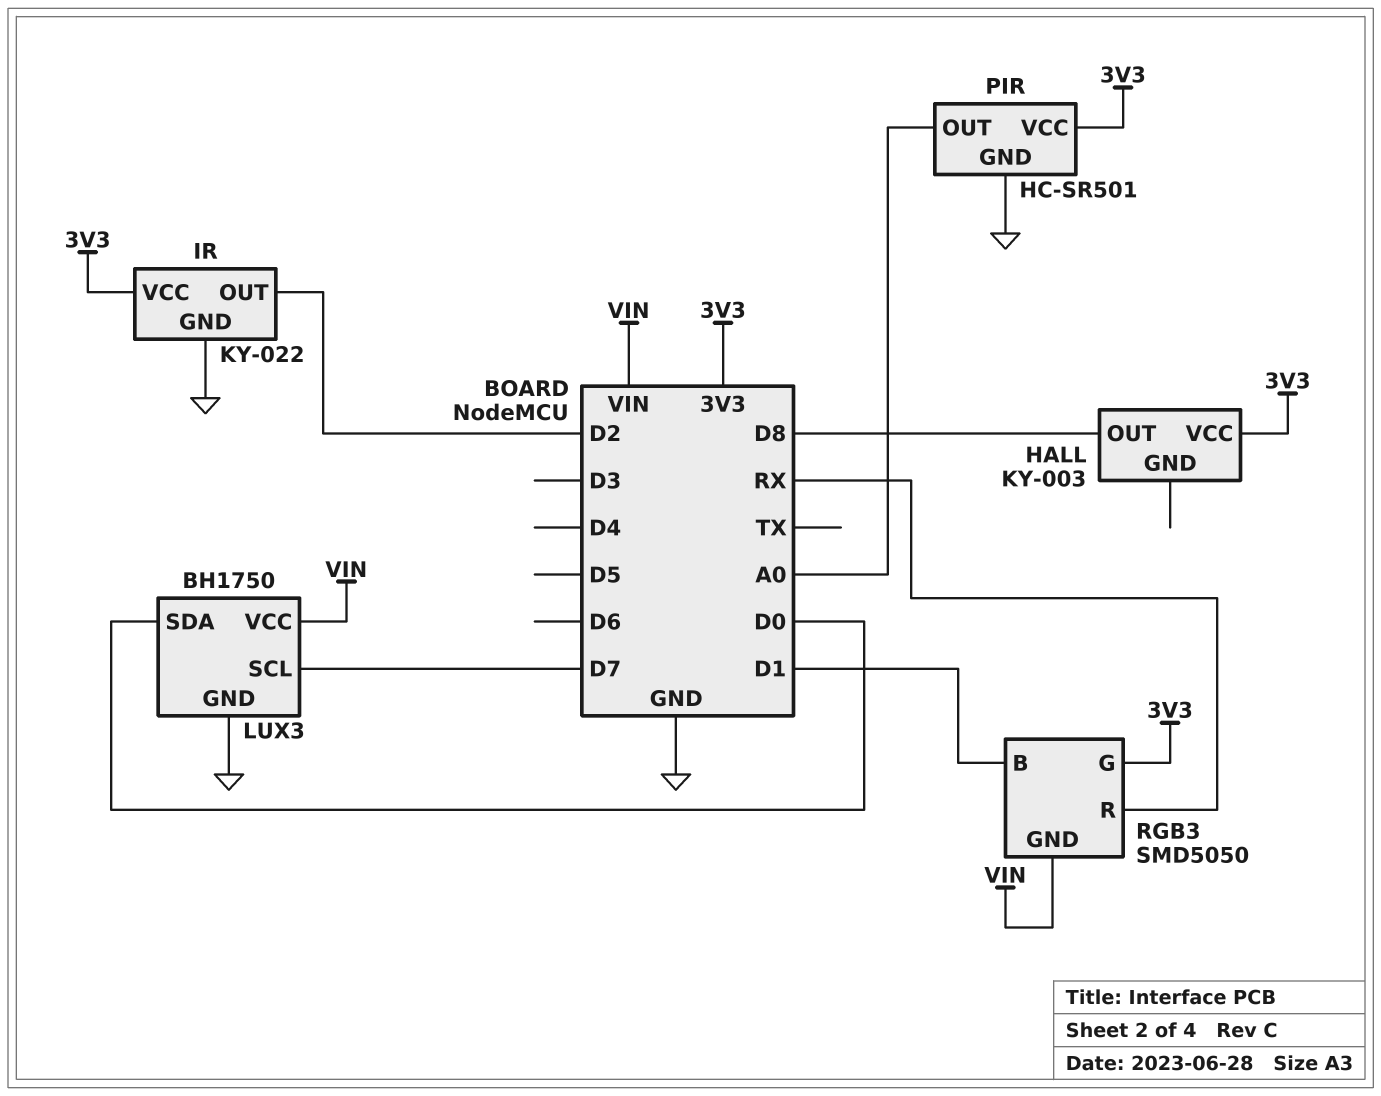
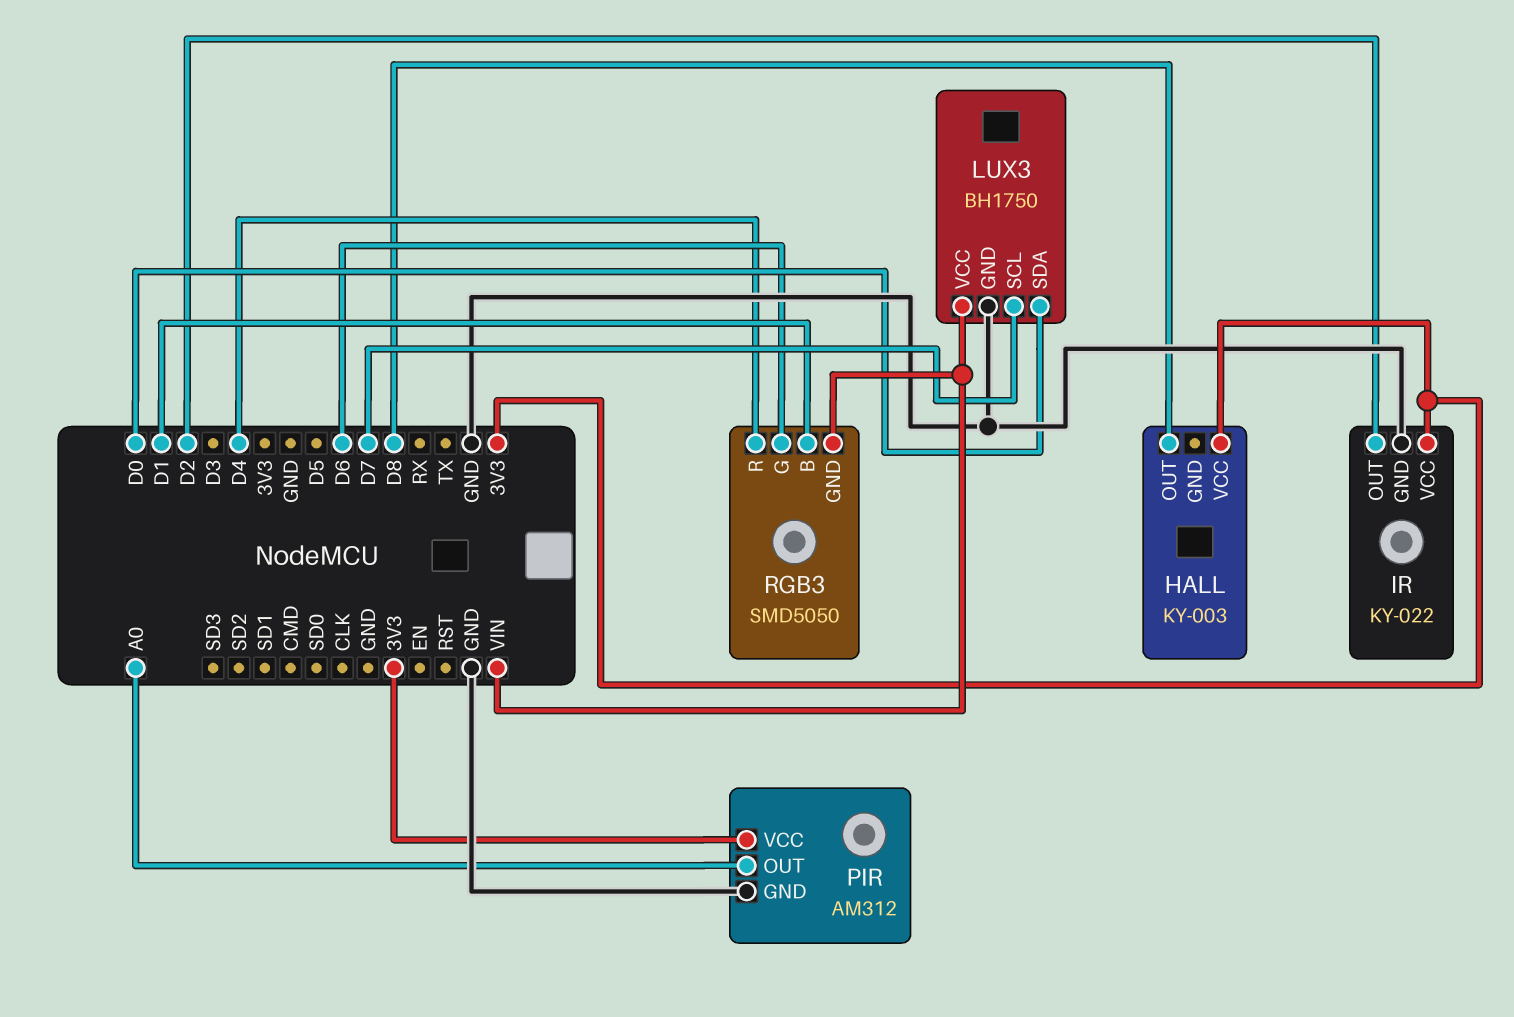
PIR: HC-SR501 -> AM312
RGB3 pin G: 3V3 -> D6
RGB3 pin R: RX -> D4

